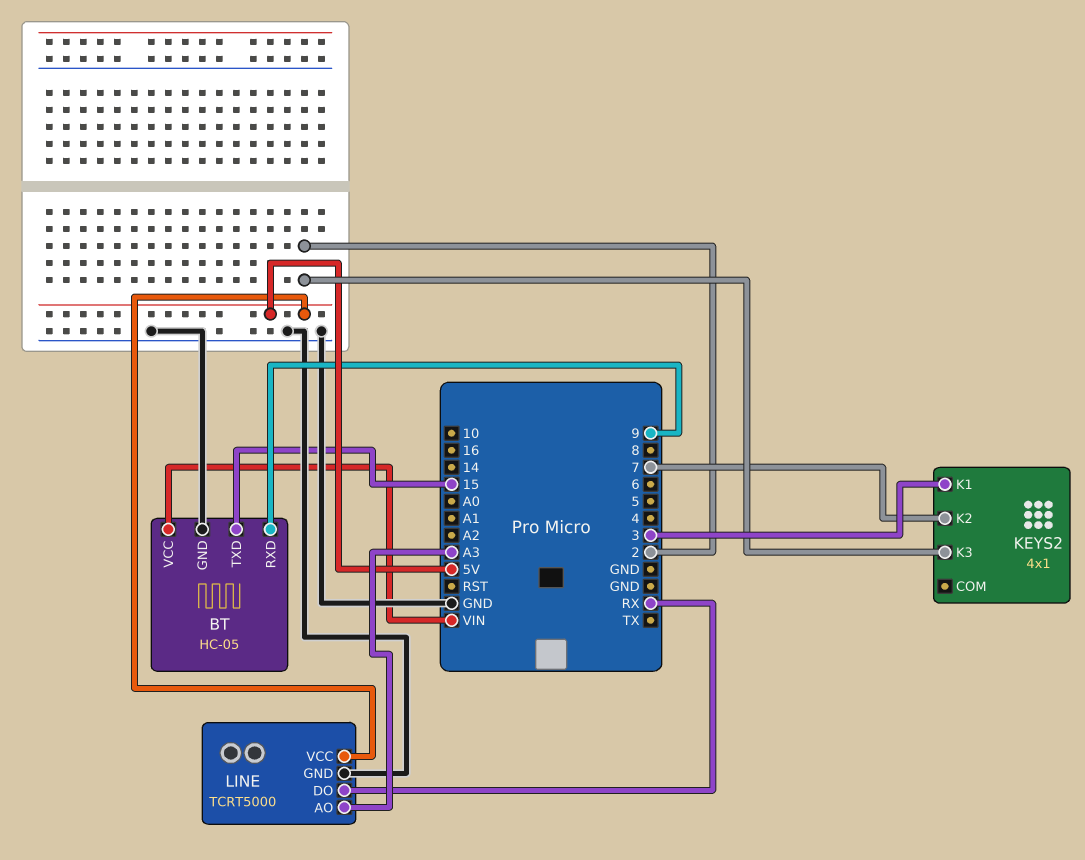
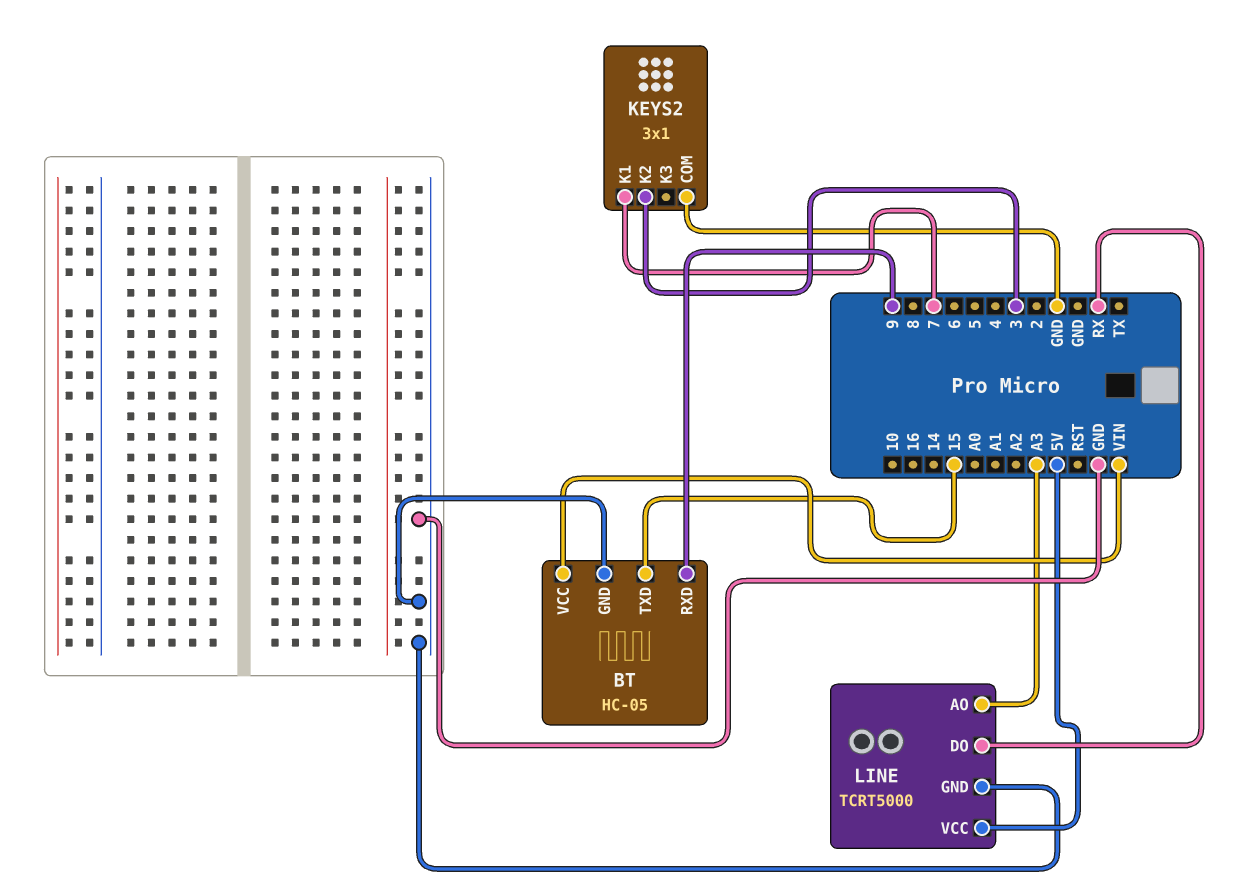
KEYS2: 4x1 -> 3x1
KEYS2 pin COM: none -> GND
KEYS2 pin K1: 3 -> 7
KEYS2 pin K2: 7 -> 3
KEYS2 pin K3: 2 -> none

